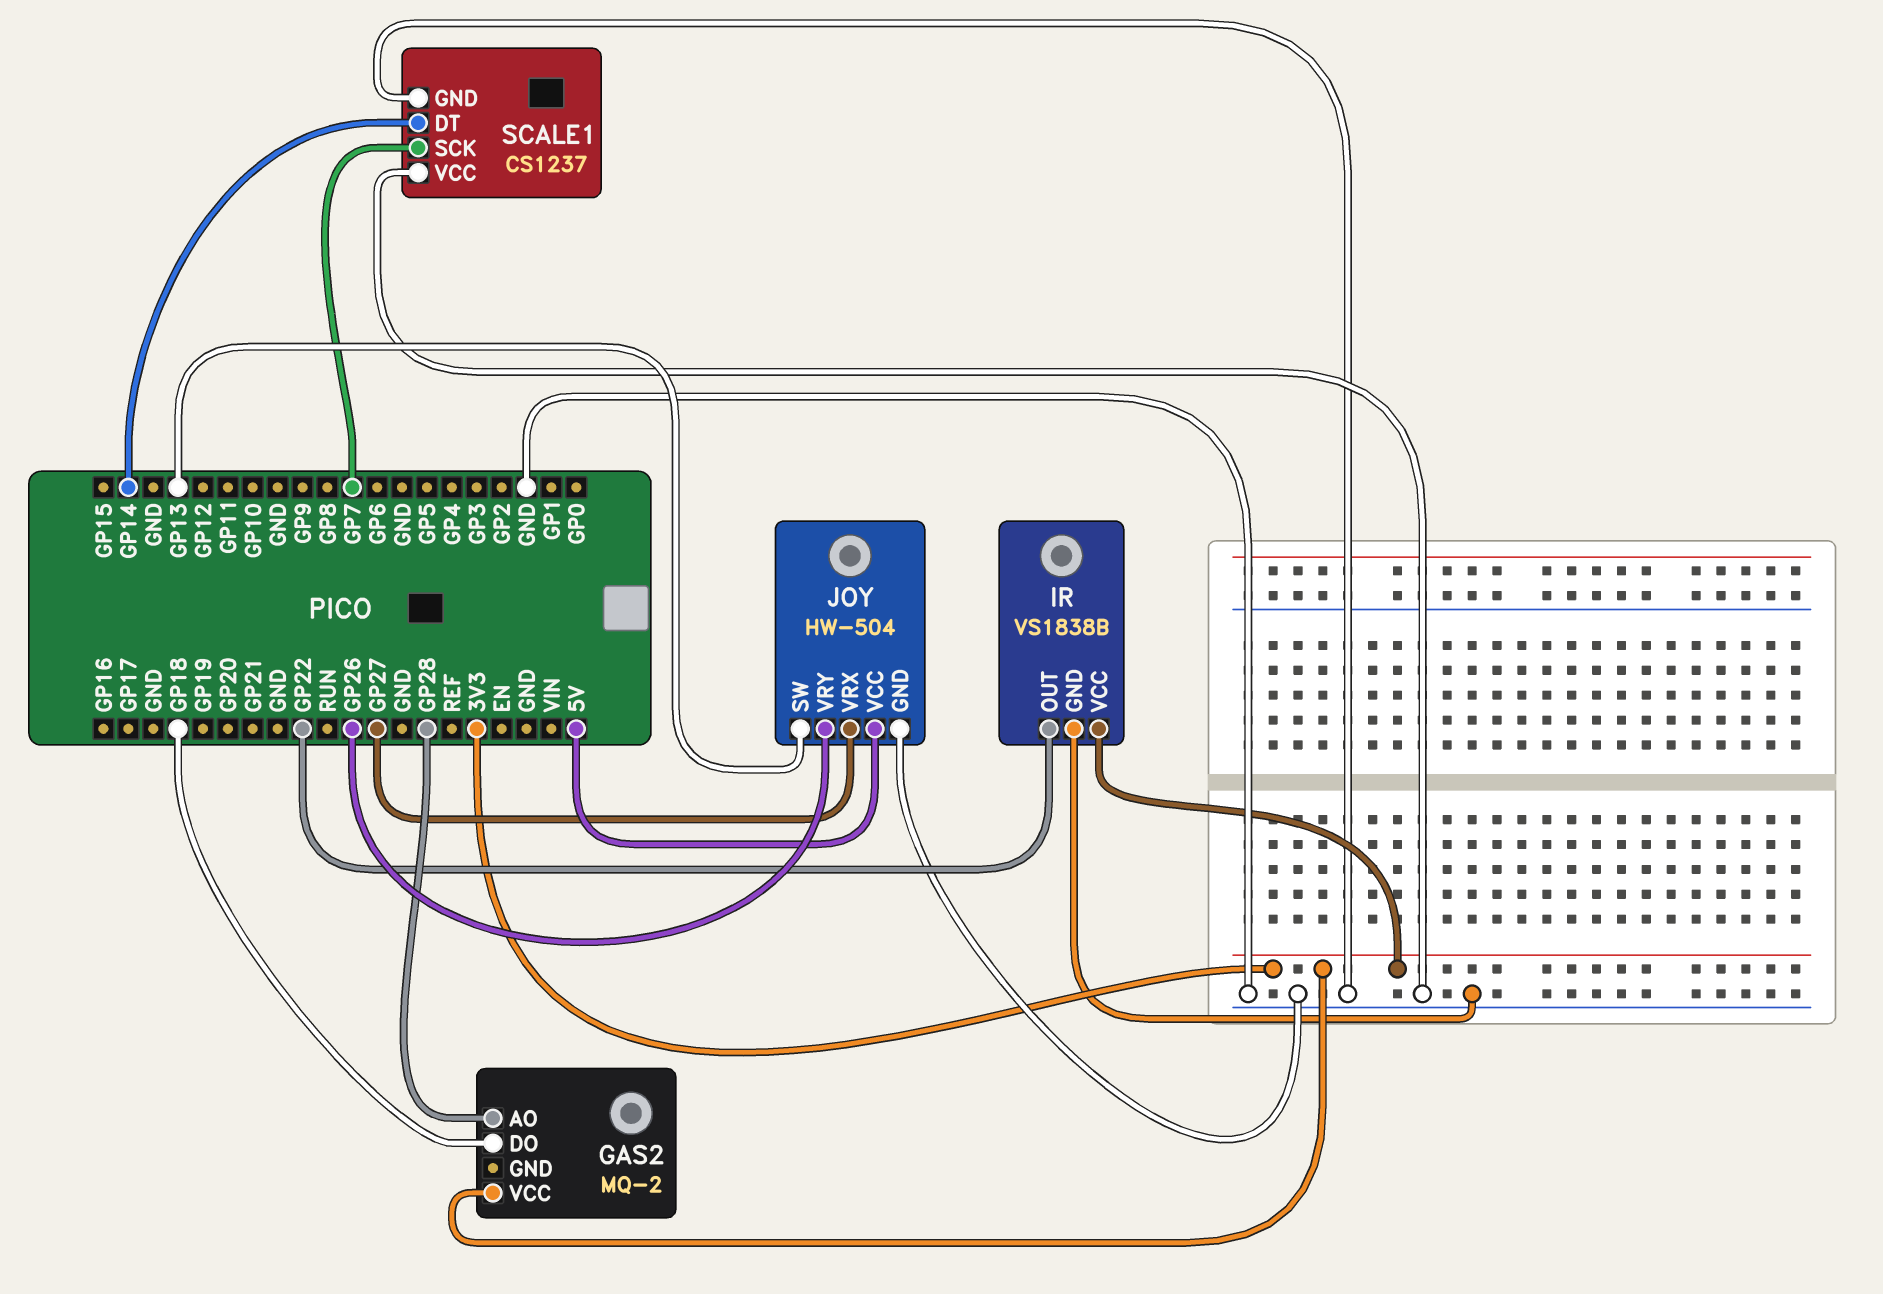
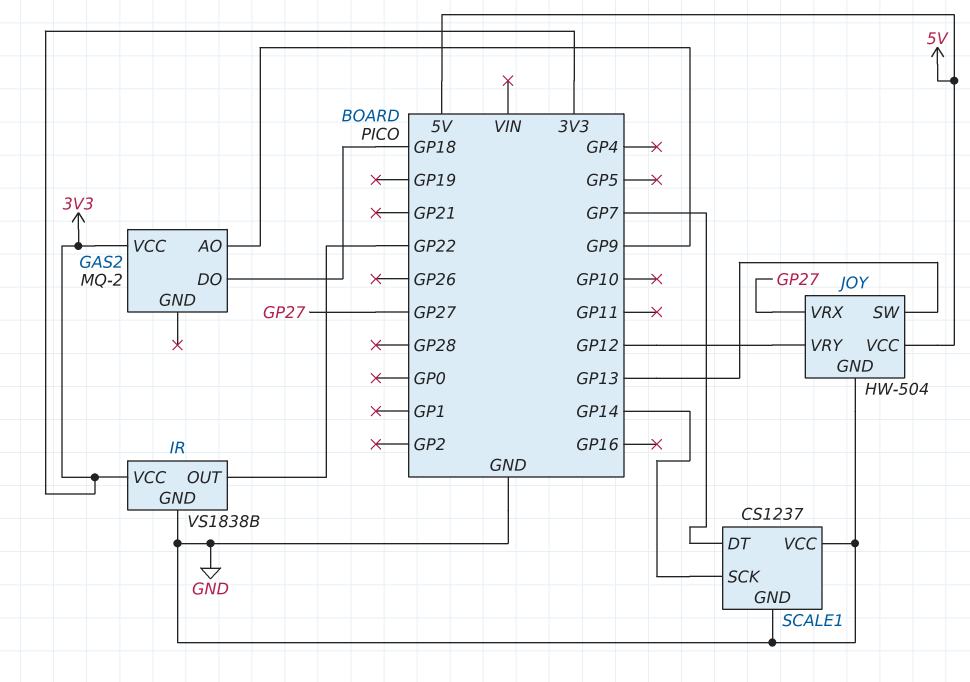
GAS2 pin AO: GP28 -> GP9
JOY pin VRY: GP26 -> GP12
SCALE1 pin DT: GP14 -> GP7
SCALE1 pin SCK: GP7 -> GP14

